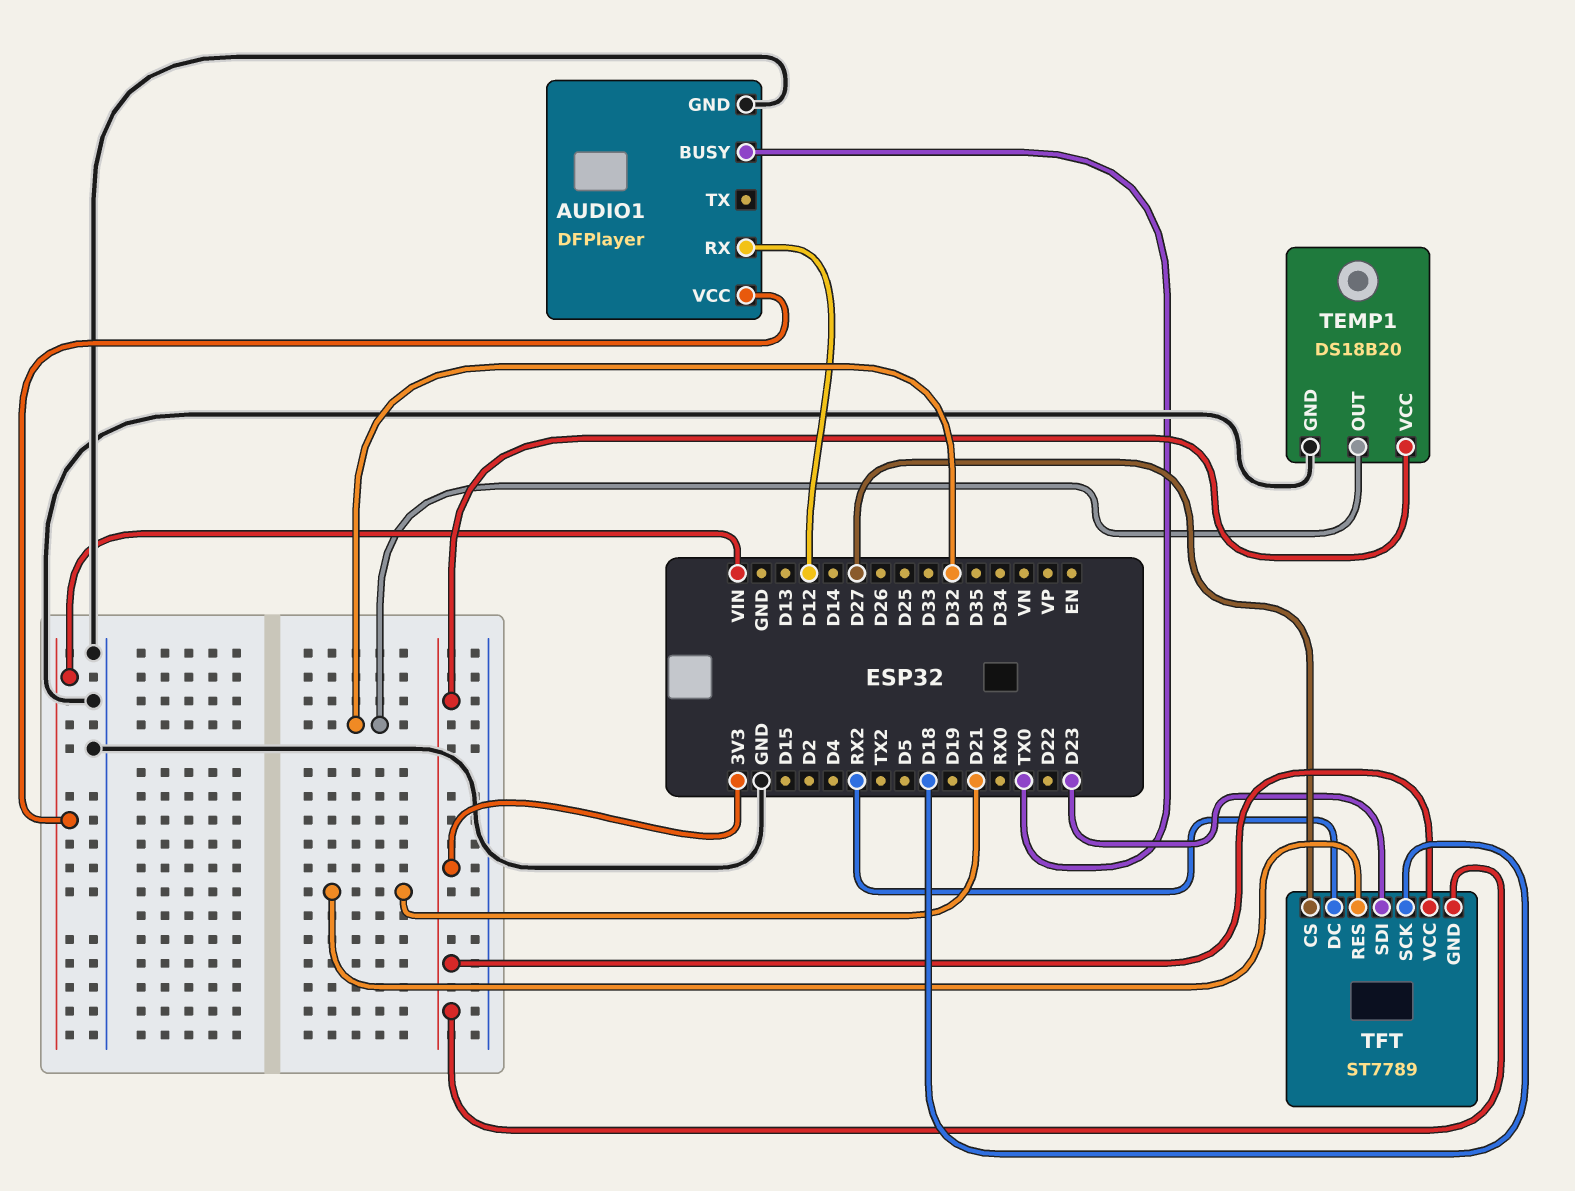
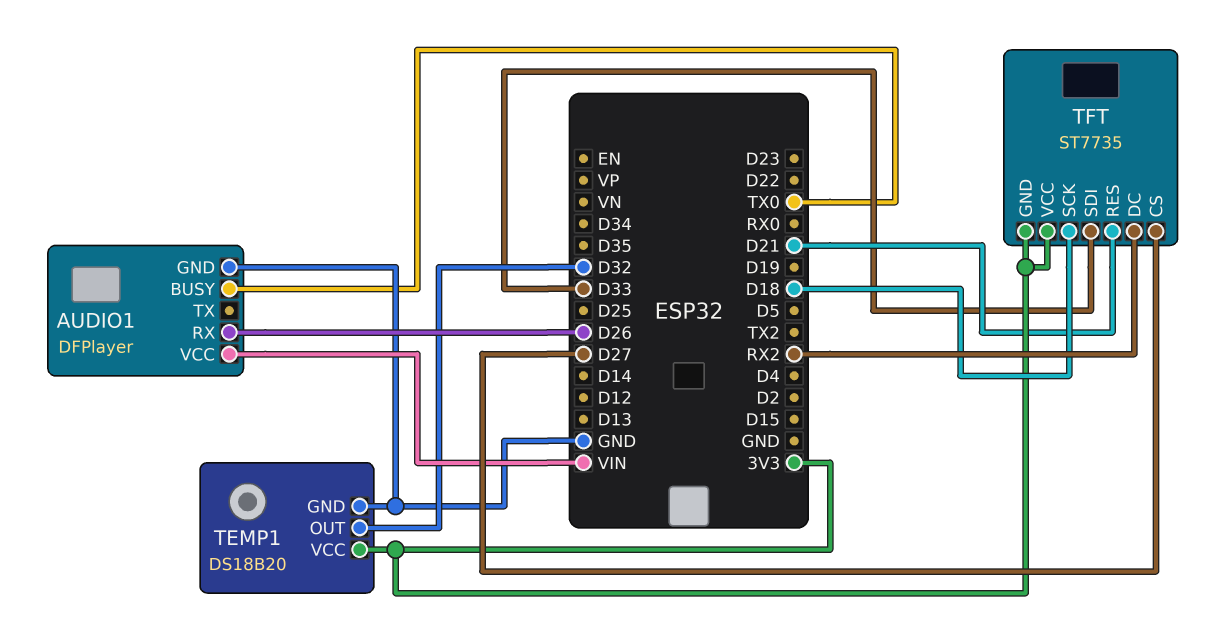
AUDIO1 pin RX: D12 -> D26
TFT: ST7789 -> ST7735
TFT pin SDI: D23 -> D33

